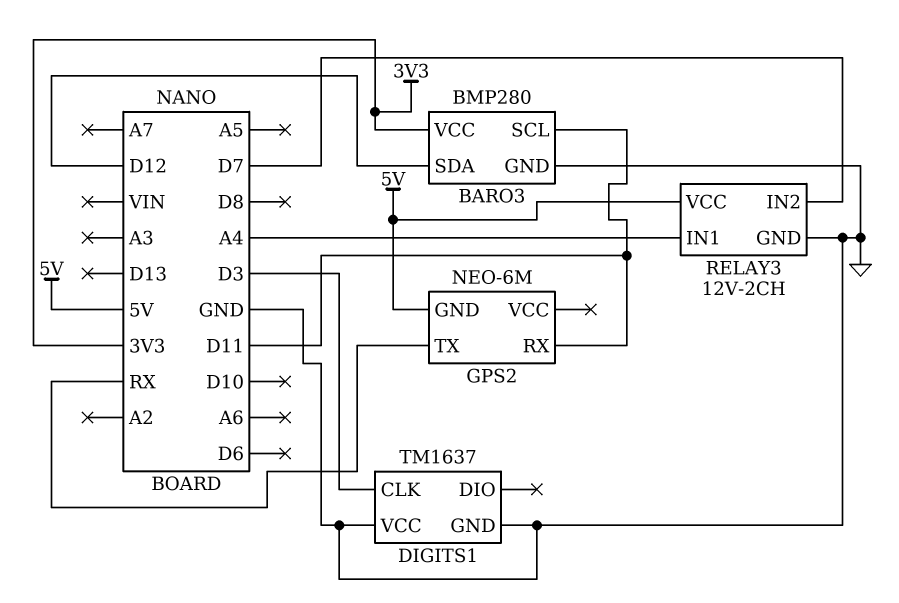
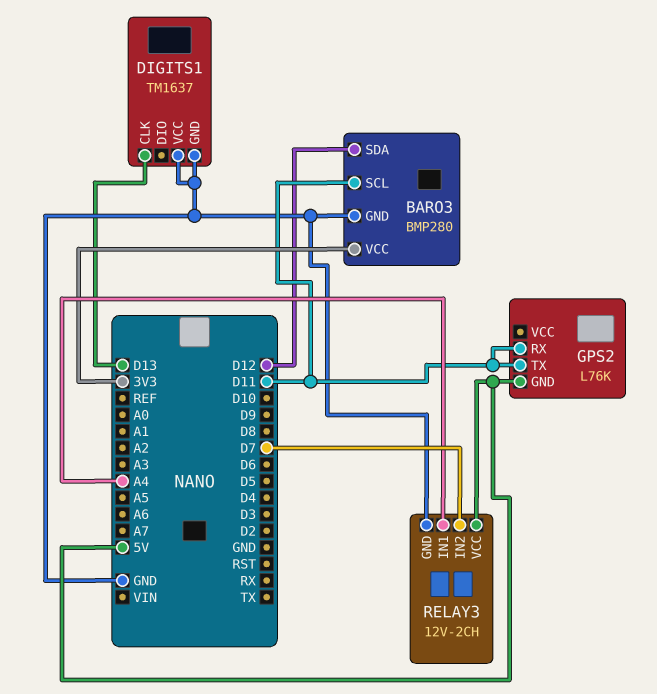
DIGITS1 pin CLK: D3 -> D13
GPS2: NEO-6M -> L76K
GPS2 pin TX: RX -> D11

